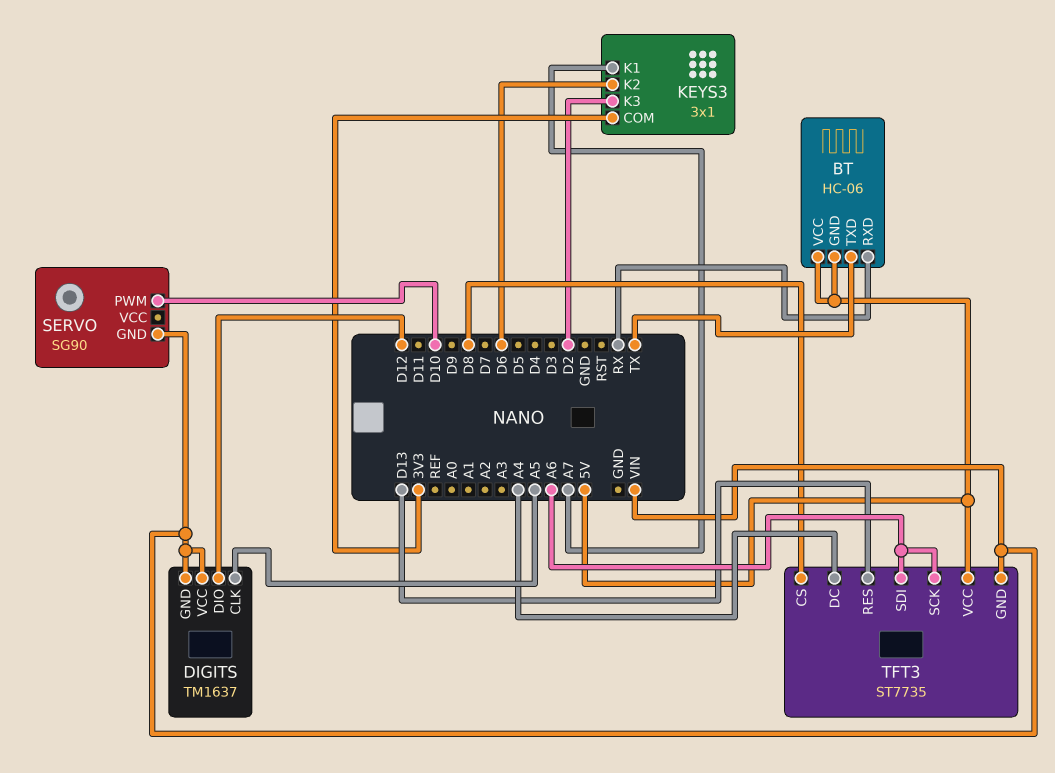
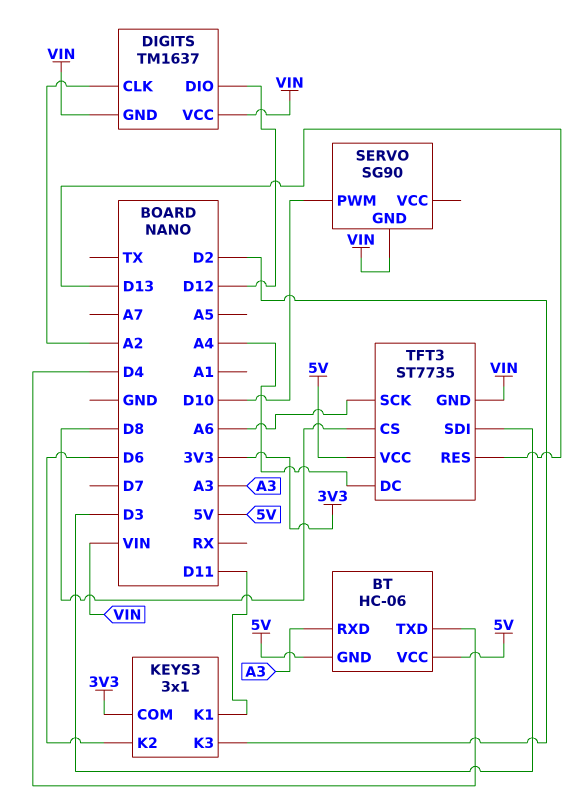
BT pin RXD: RX -> A3
BT pin TXD: TX -> D4
DIGITS pin CLK: A5 -> A2
KEYS3 pin K1: A7 -> D11
TFT3 pin SDI: A6 -> D3

